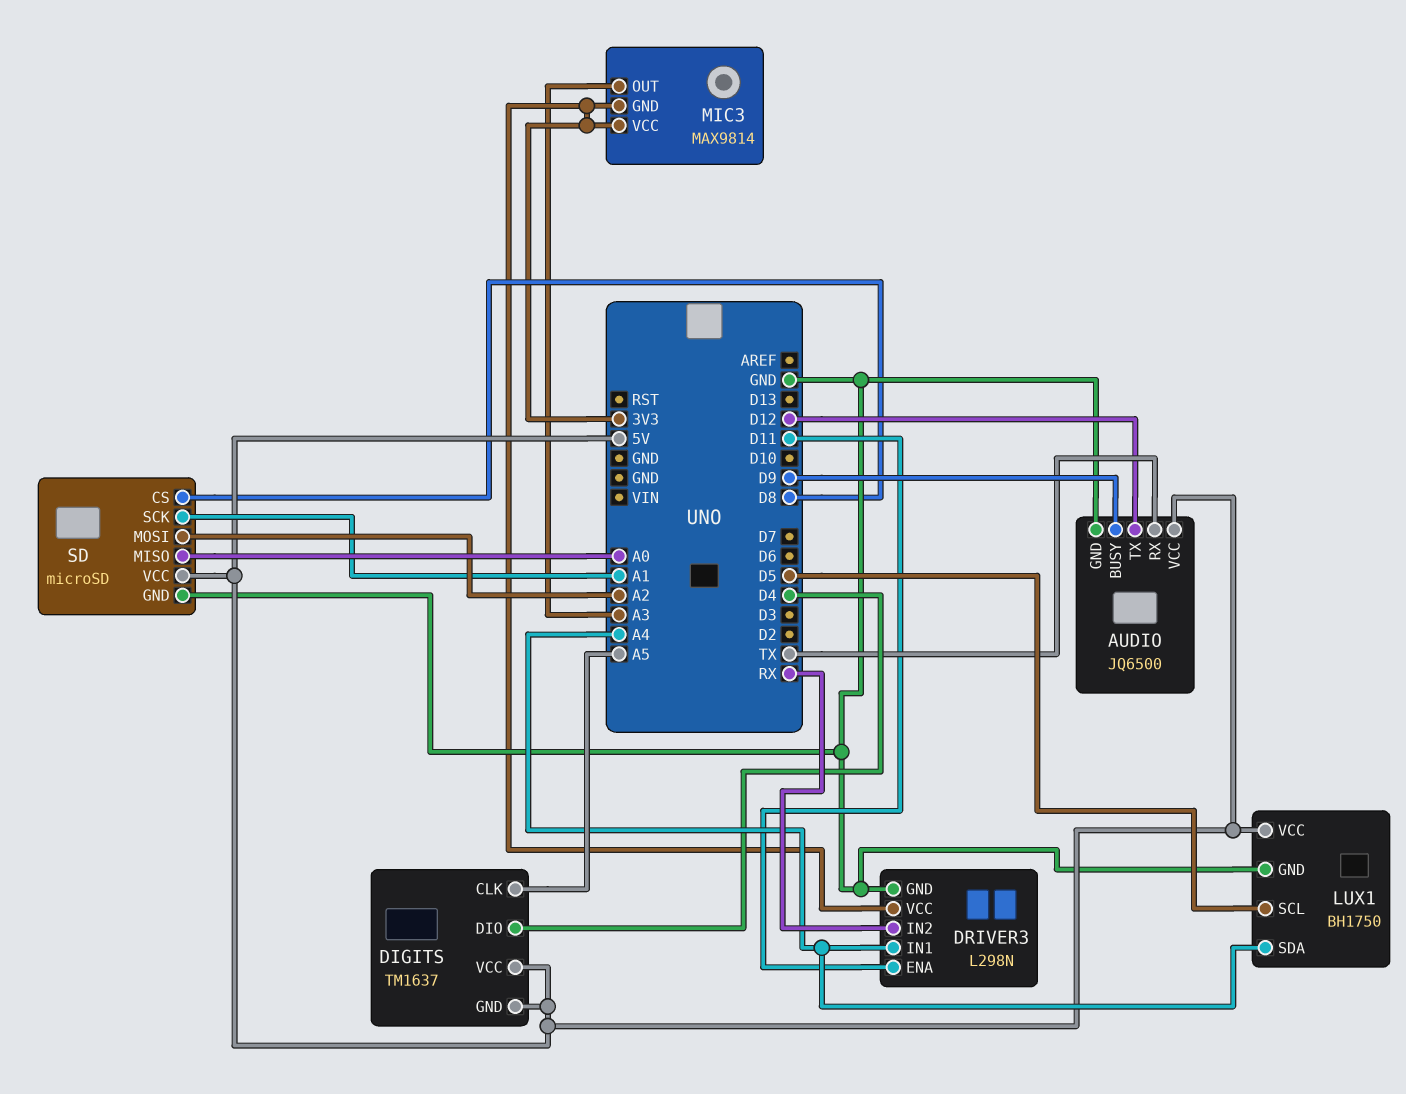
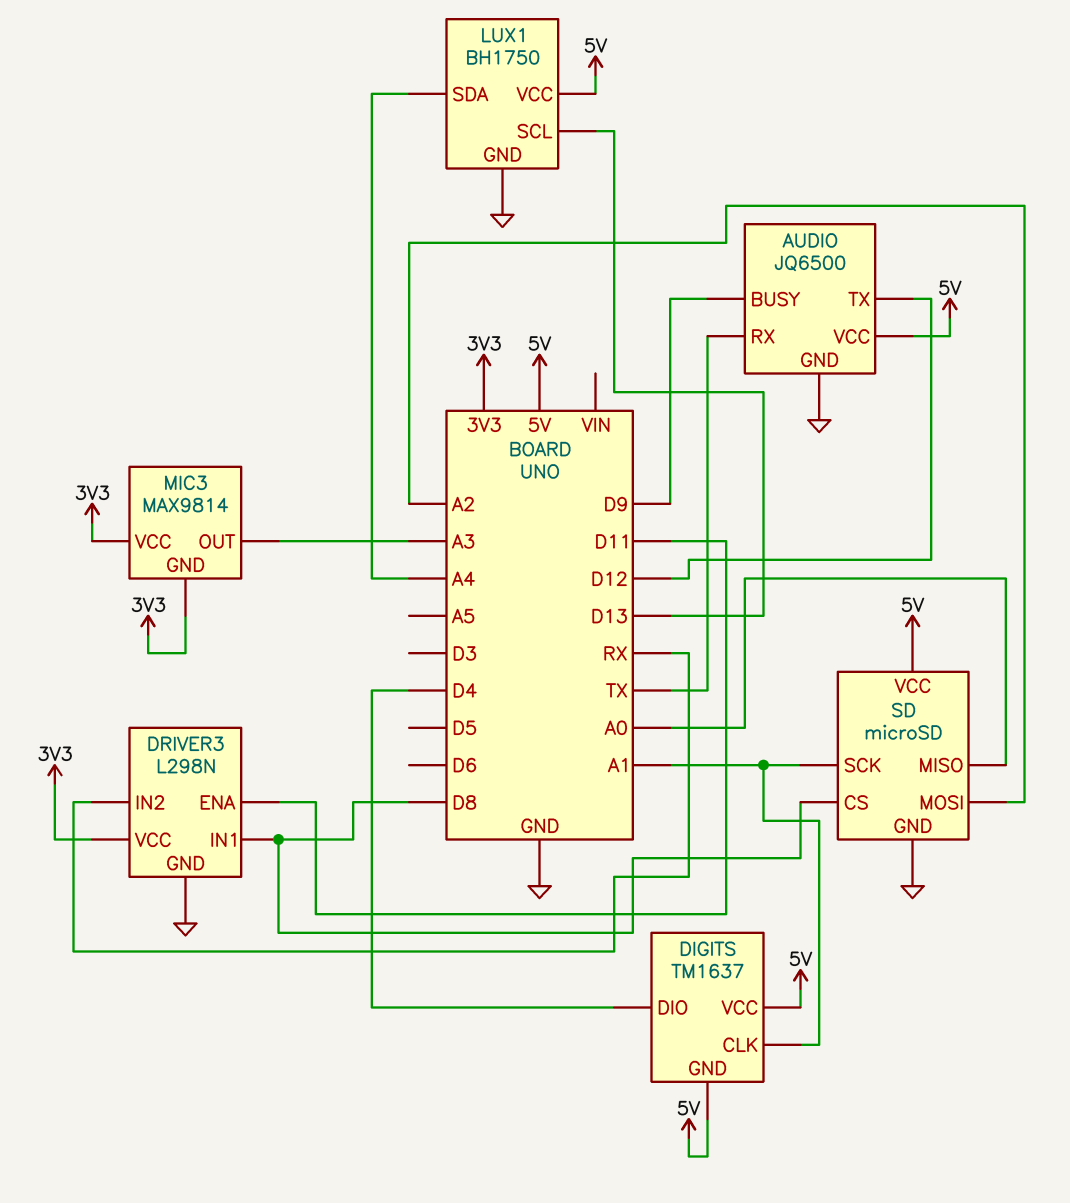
DIGITS pin CLK: A5 -> A1
DRIVER3 pin IN1: A4 -> D8
LUX1 pin SCL: D5 -> D13

